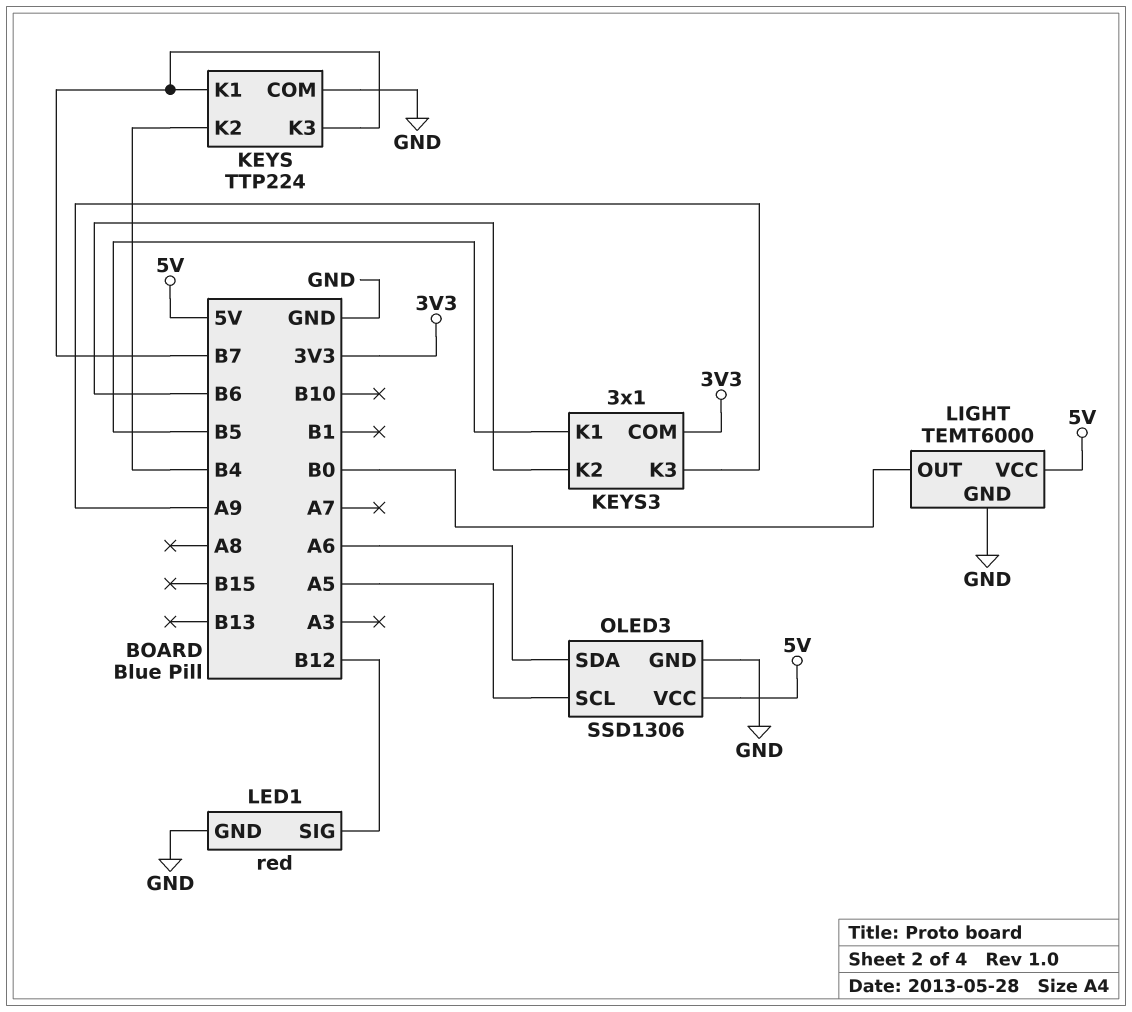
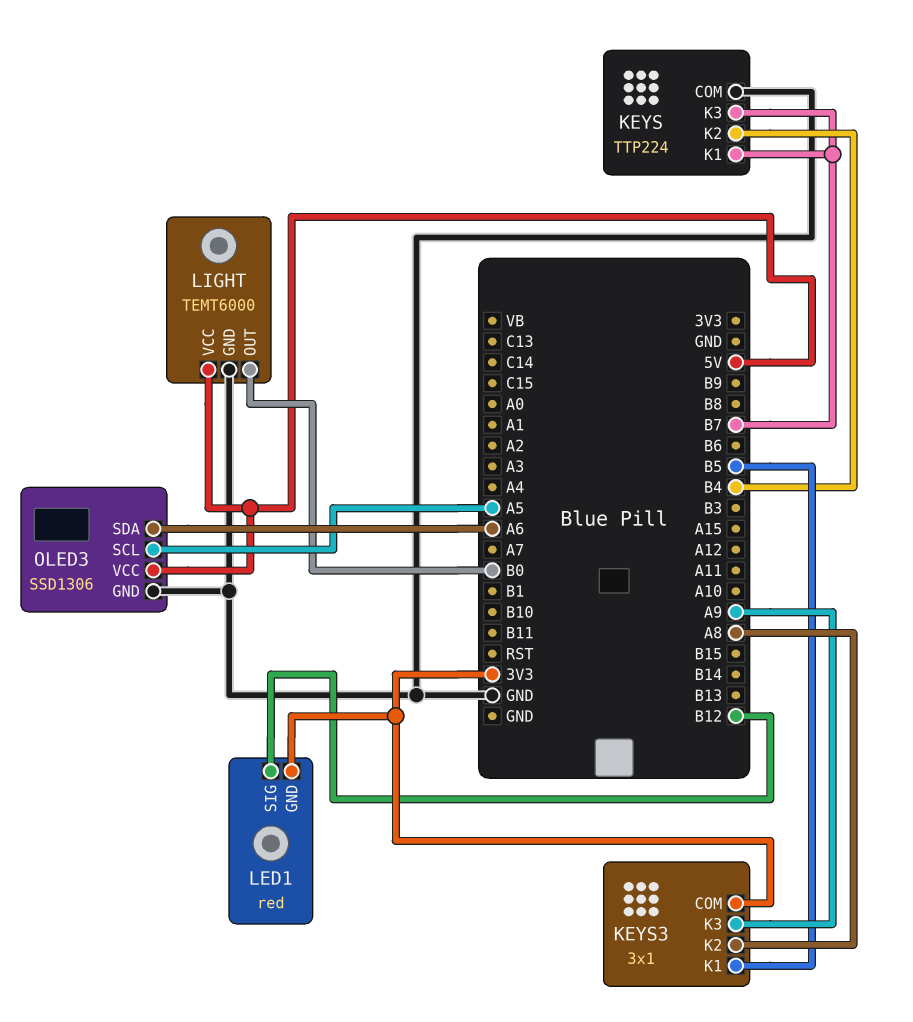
KEYS3 pin K2: B6 -> A8
LED1 pin GND: GND -> 3V3

